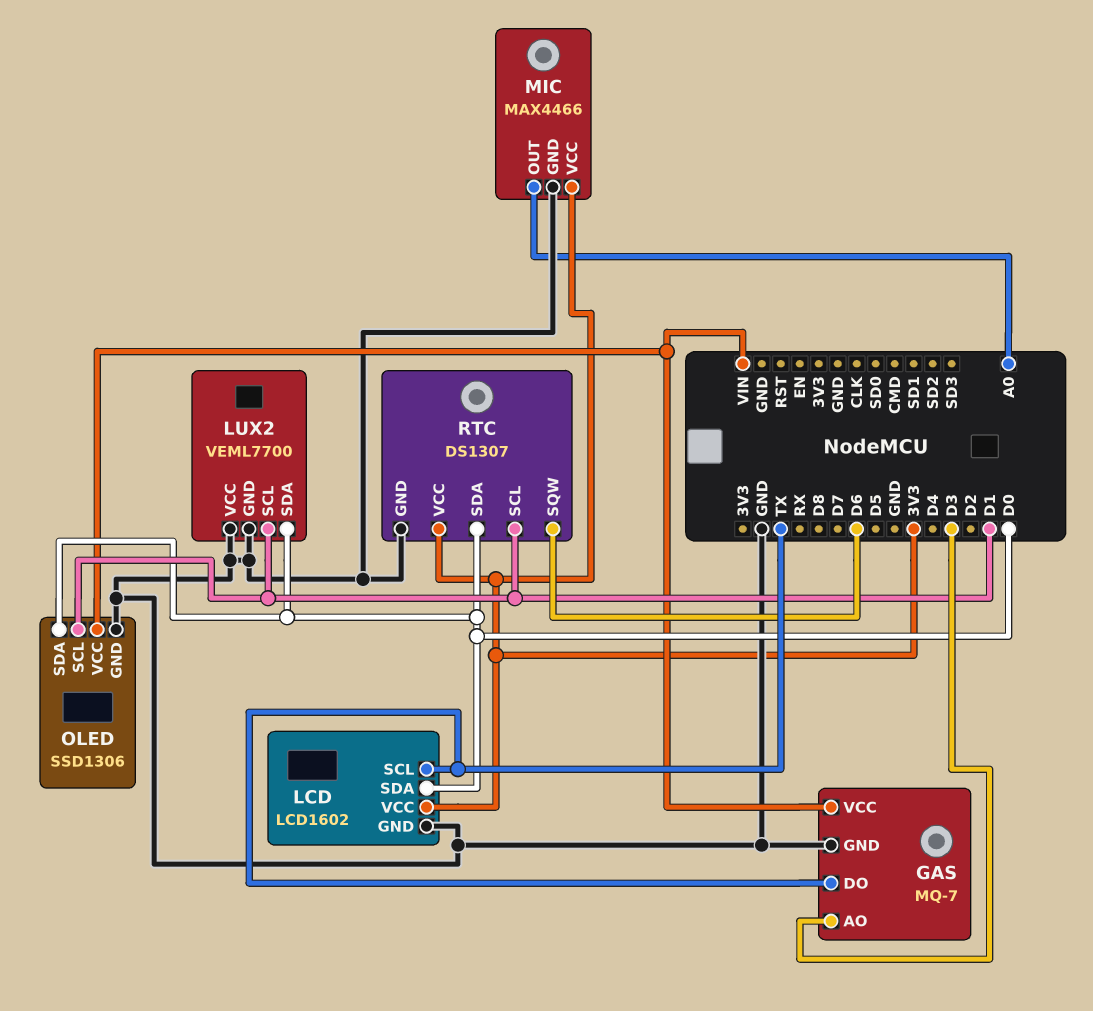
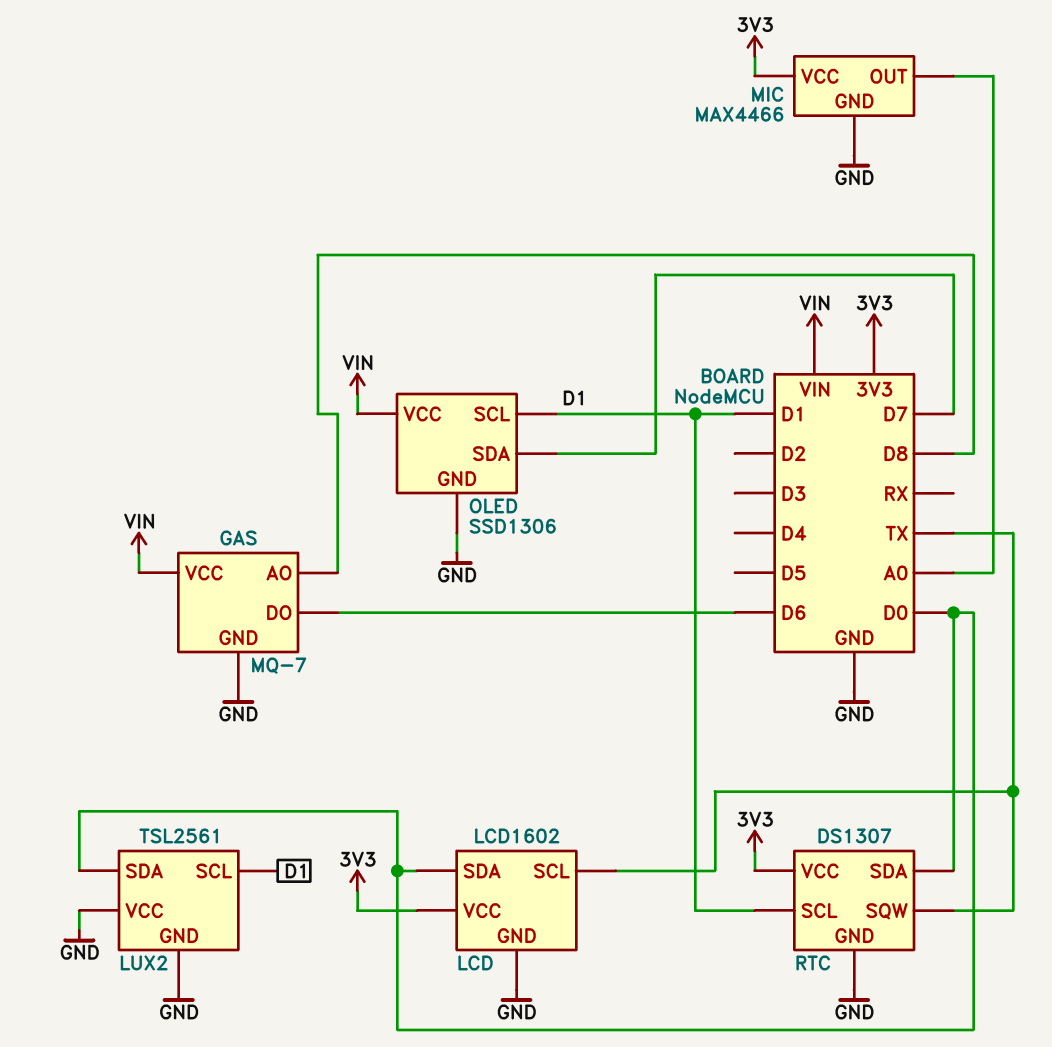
GAS pin AO: D3 -> D8
GAS pin DO: TX -> D6
LUX2: VEML7700 -> TSL2561
OLED pin SDA: D0 -> D7
RTC pin SQW: D6 -> TX

